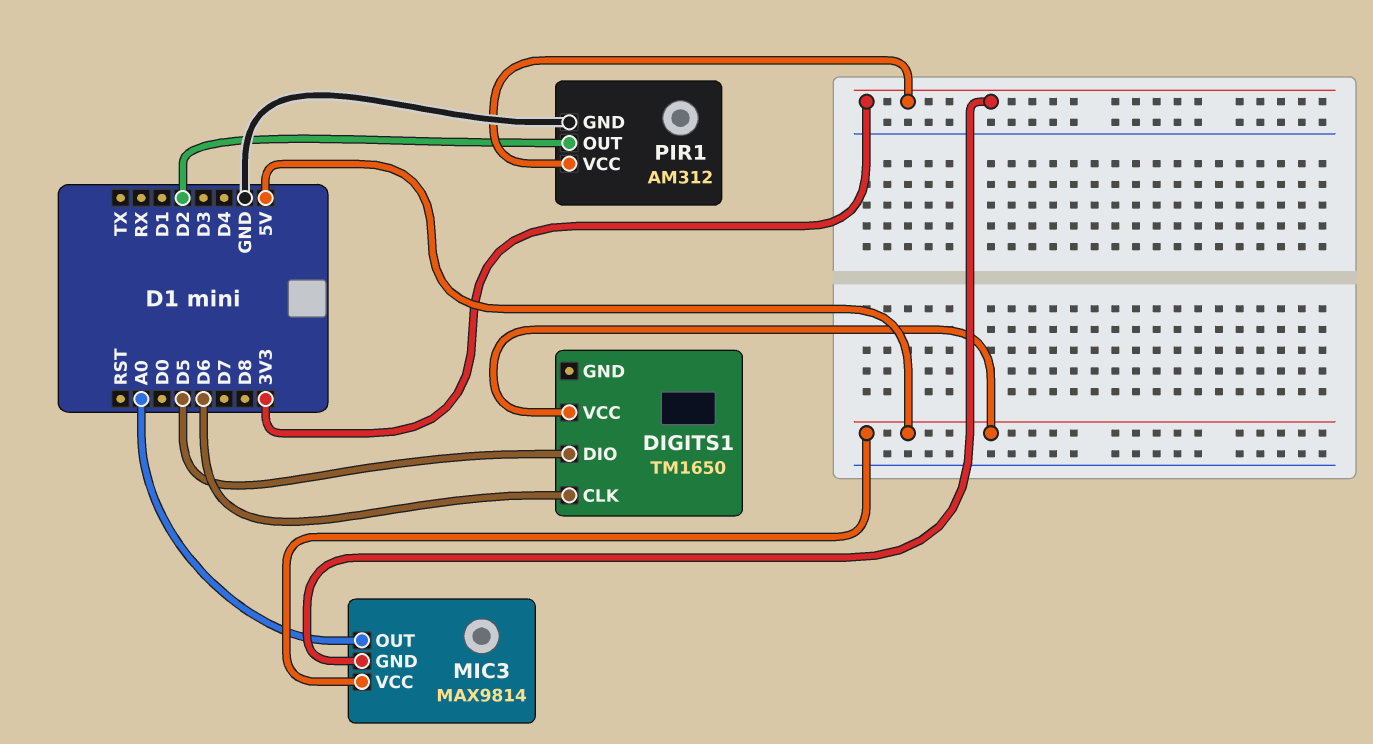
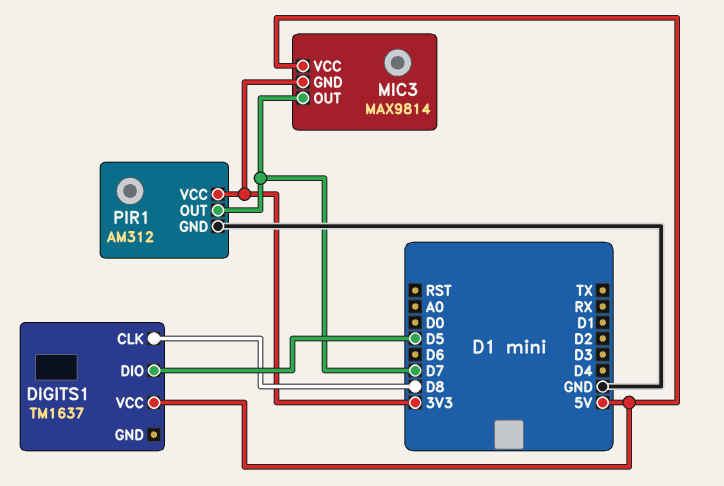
DIGITS1: TM1650 -> TM1637
DIGITS1 pin CLK: D6 -> D8
MIC3 pin OUT: A0 -> D7
PIR1 pin OUT: D2 -> D7

